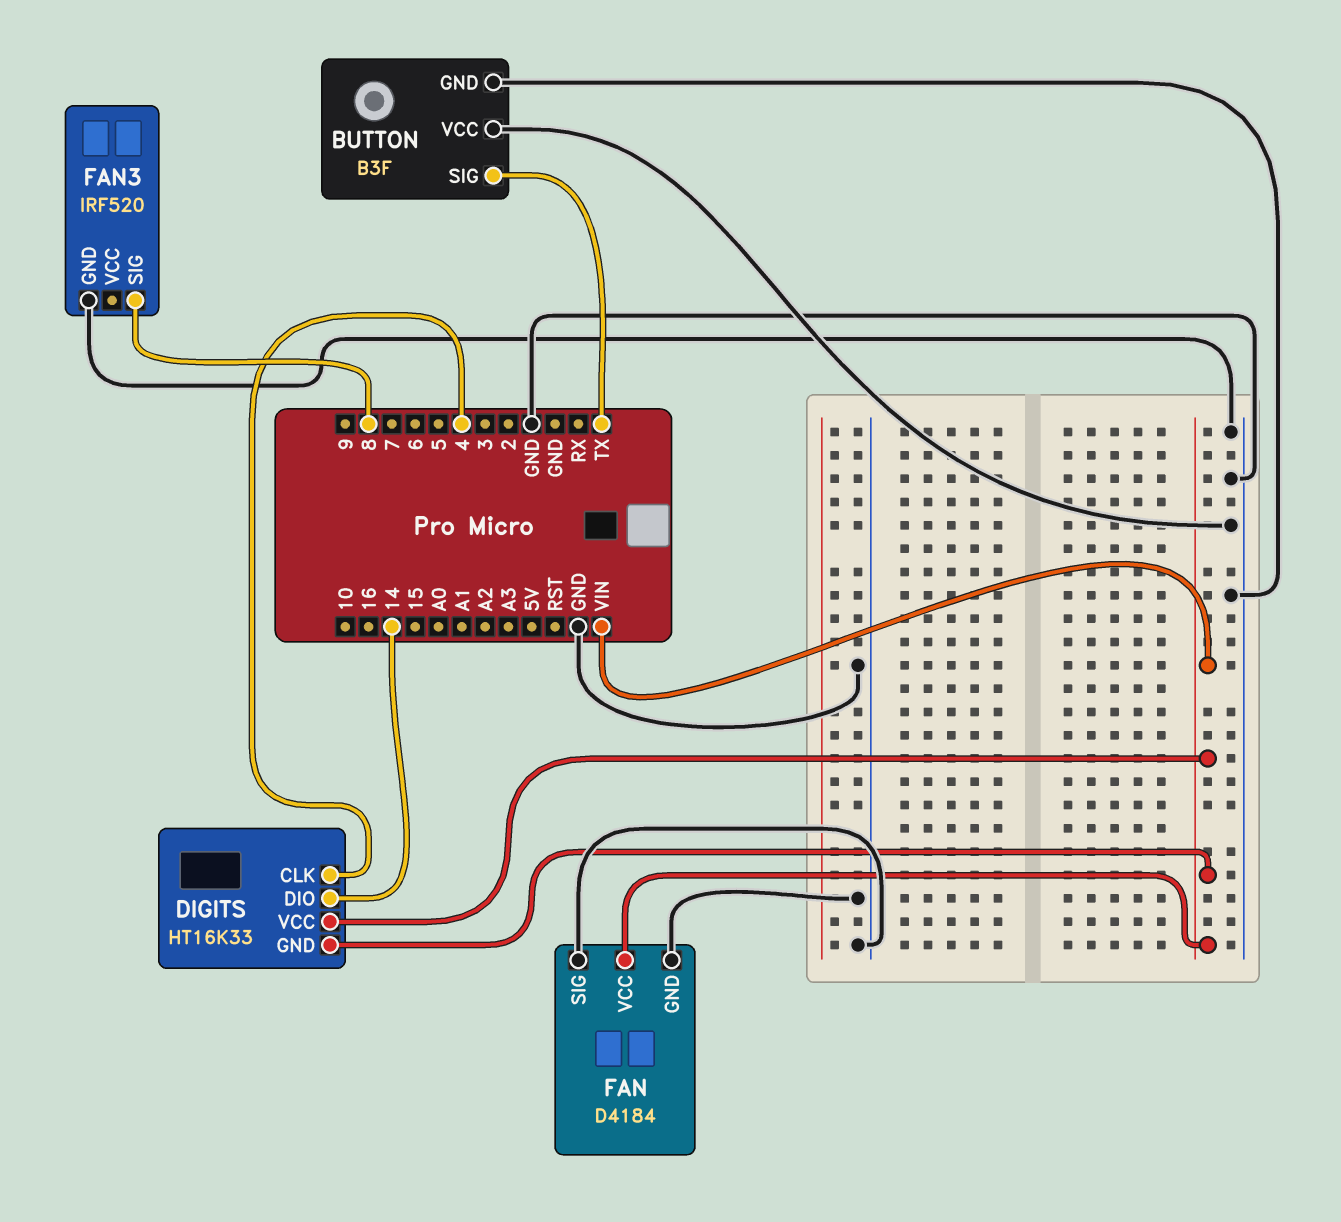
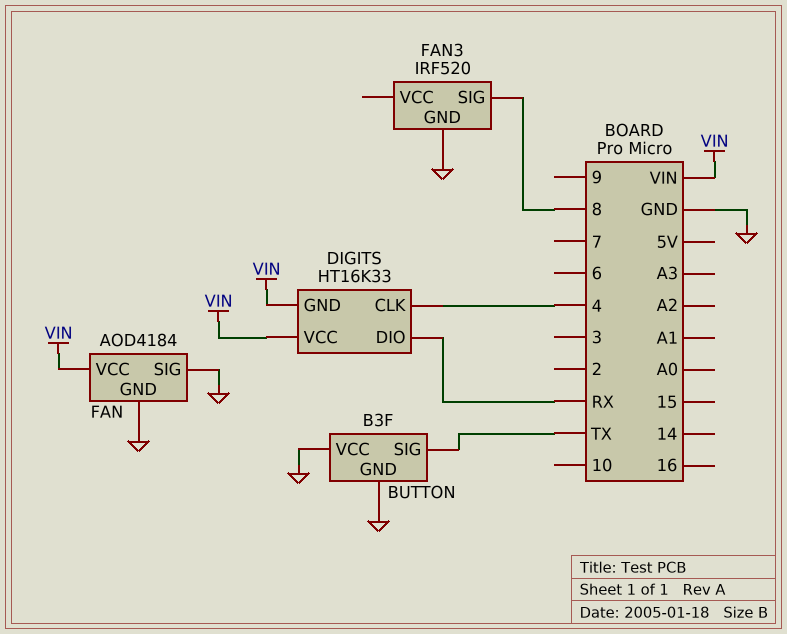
DIGITS pin DIO: 14 -> RX
FAN: D4184 -> AOD4184

